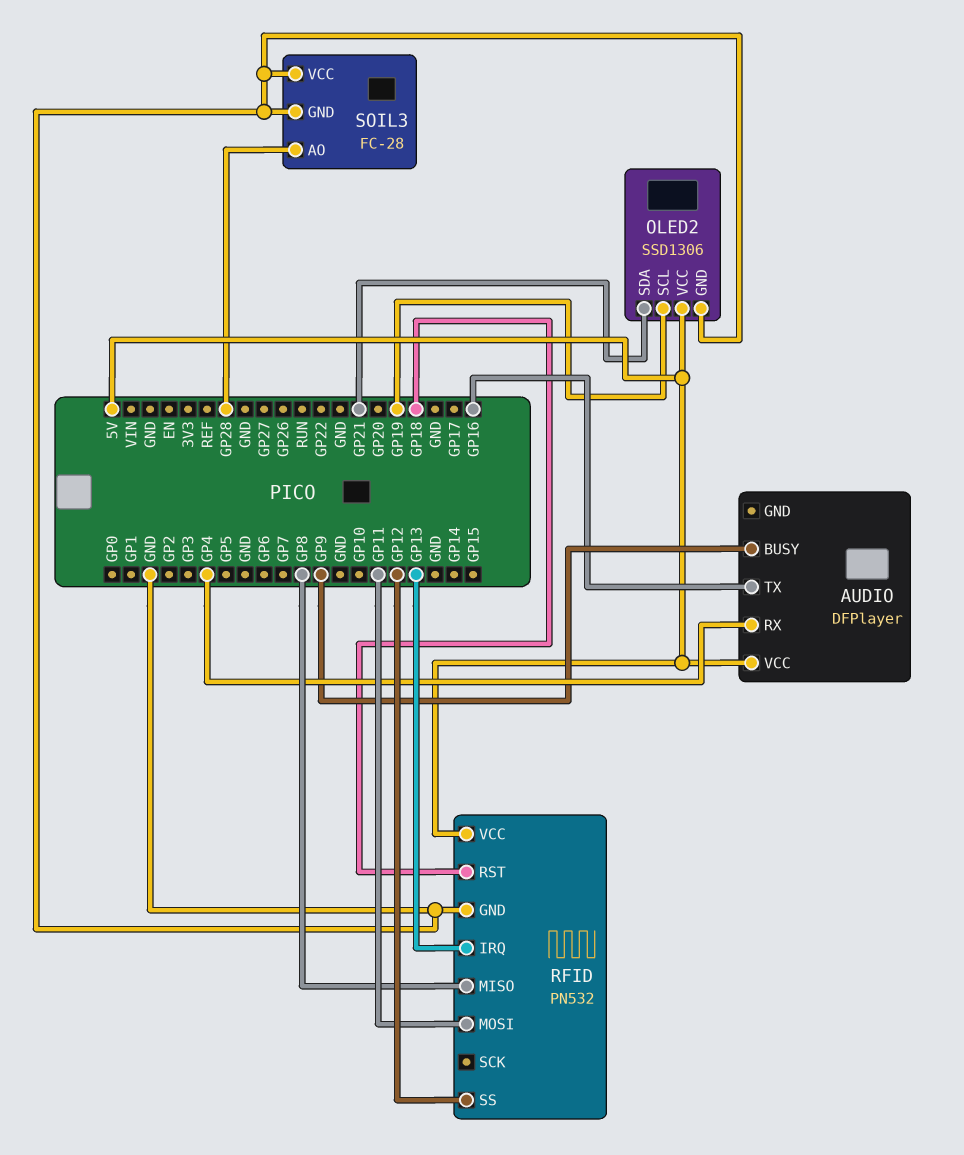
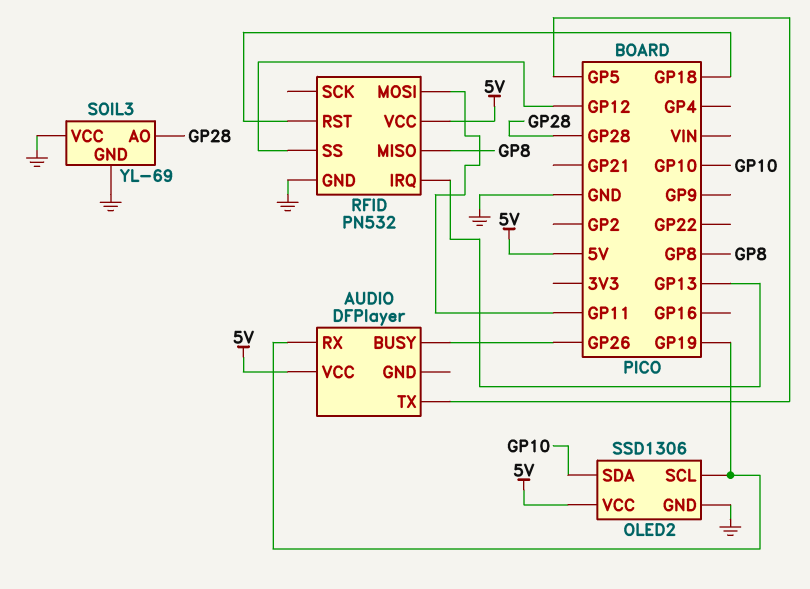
AUDIO pin BUSY: GP9 -> GP26
AUDIO pin RX: GP4 -> GP19
AUDIO pin TX: GP16 -> GP5
OLED2 pin SDA: GP21 -> GP10
SOIL3: FC-28 -> YL-69

